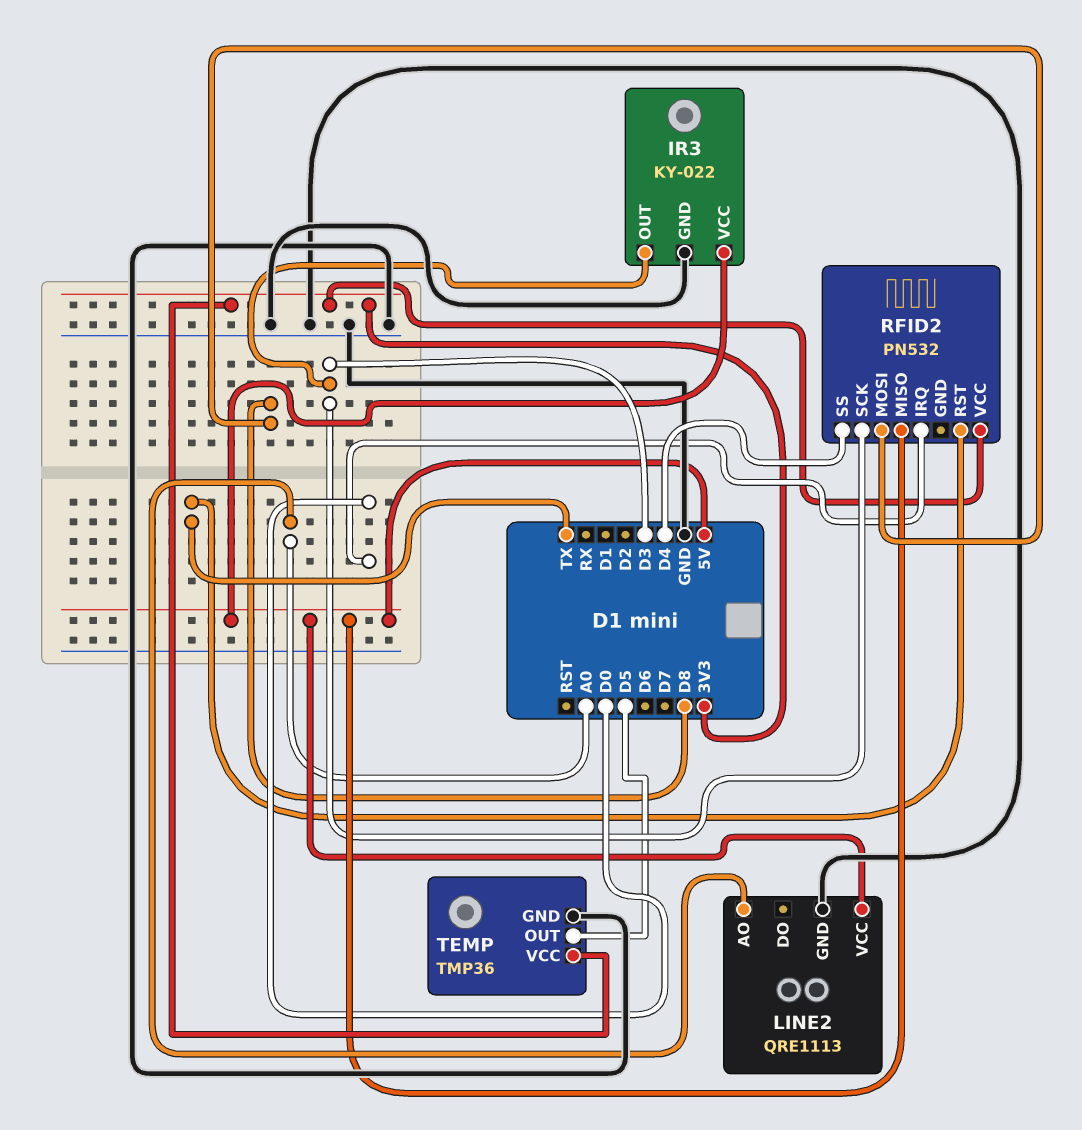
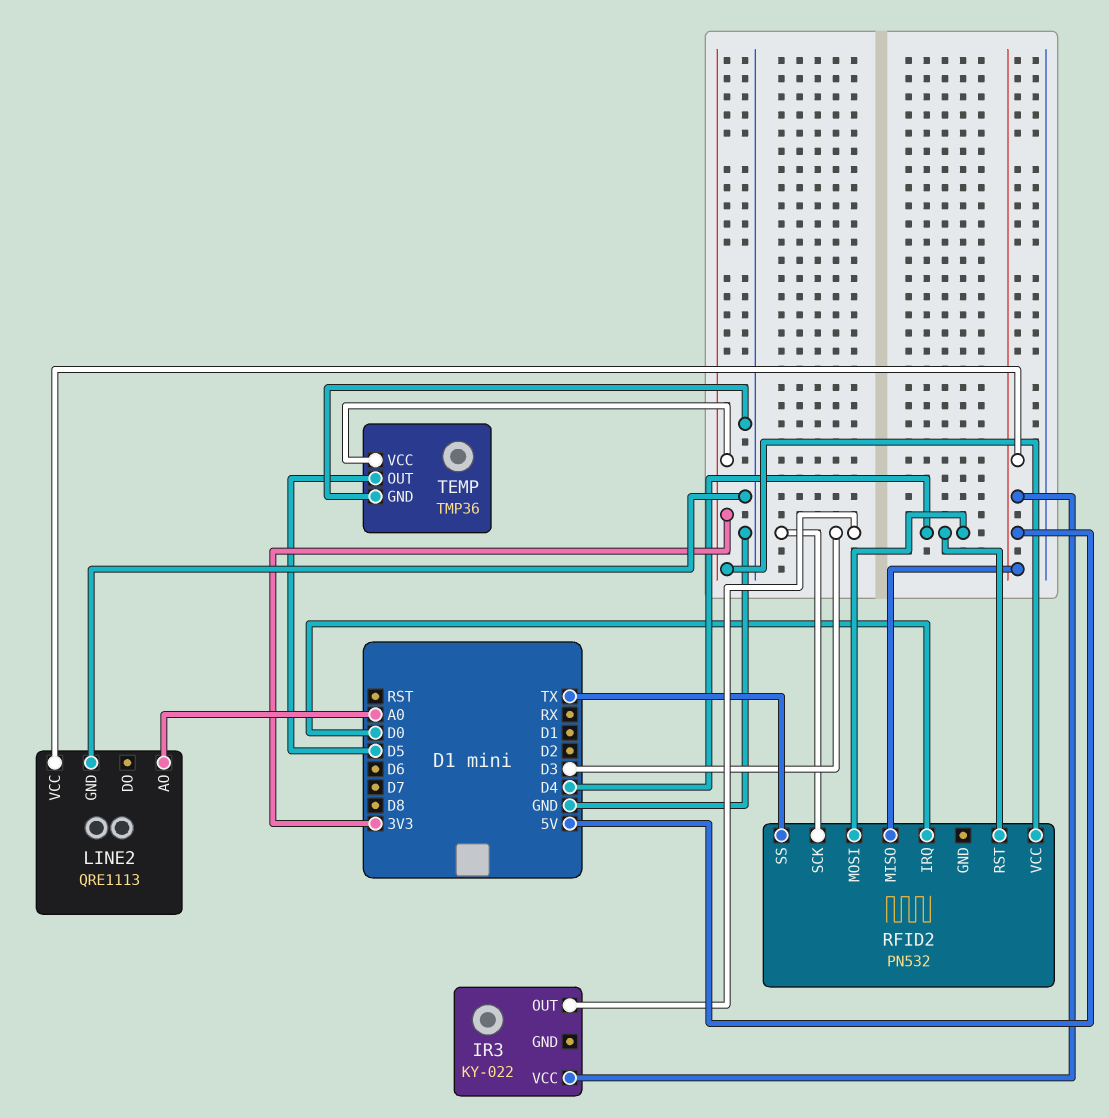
IR3 pin GND: GND -> none
RFID2 pin MOSI: D8 -> D4
RFID2 pin RST: TX -> D4
RFID2 pin SS: D4 -> TX

